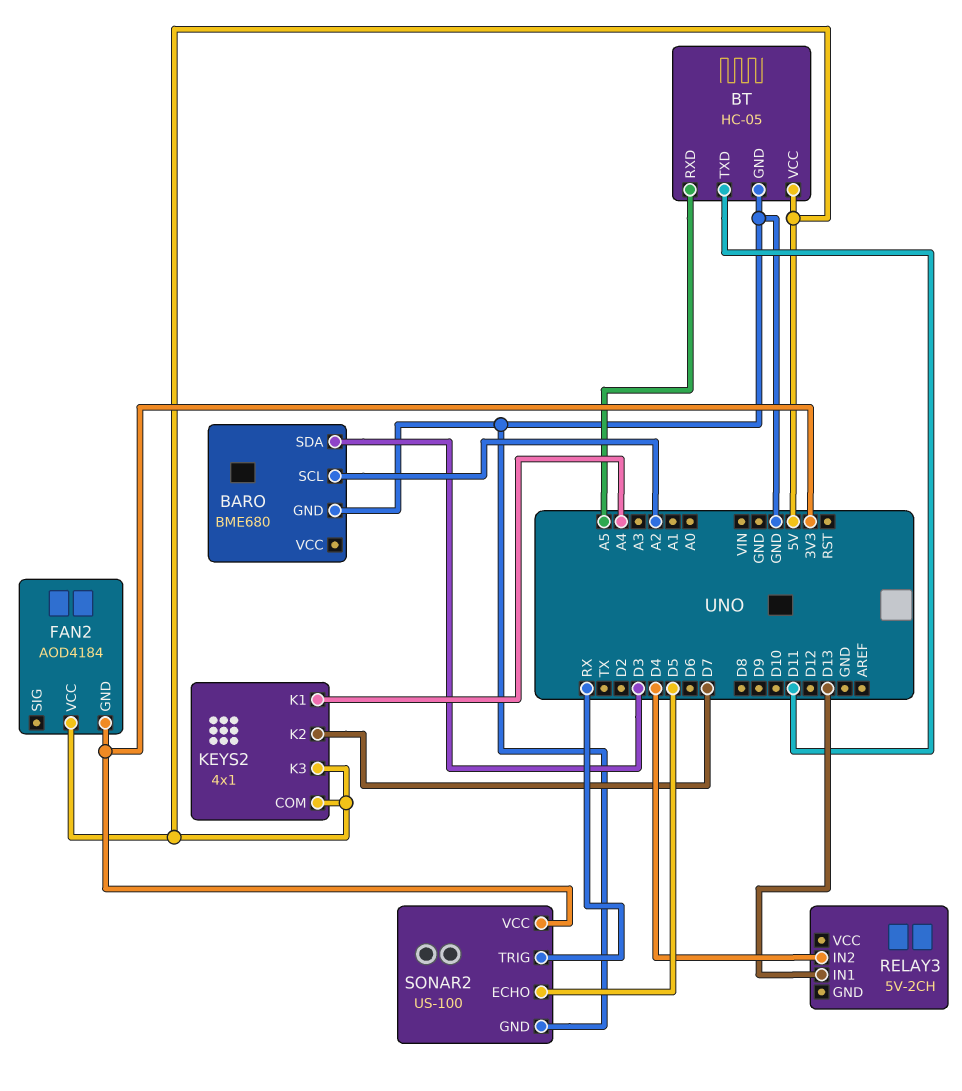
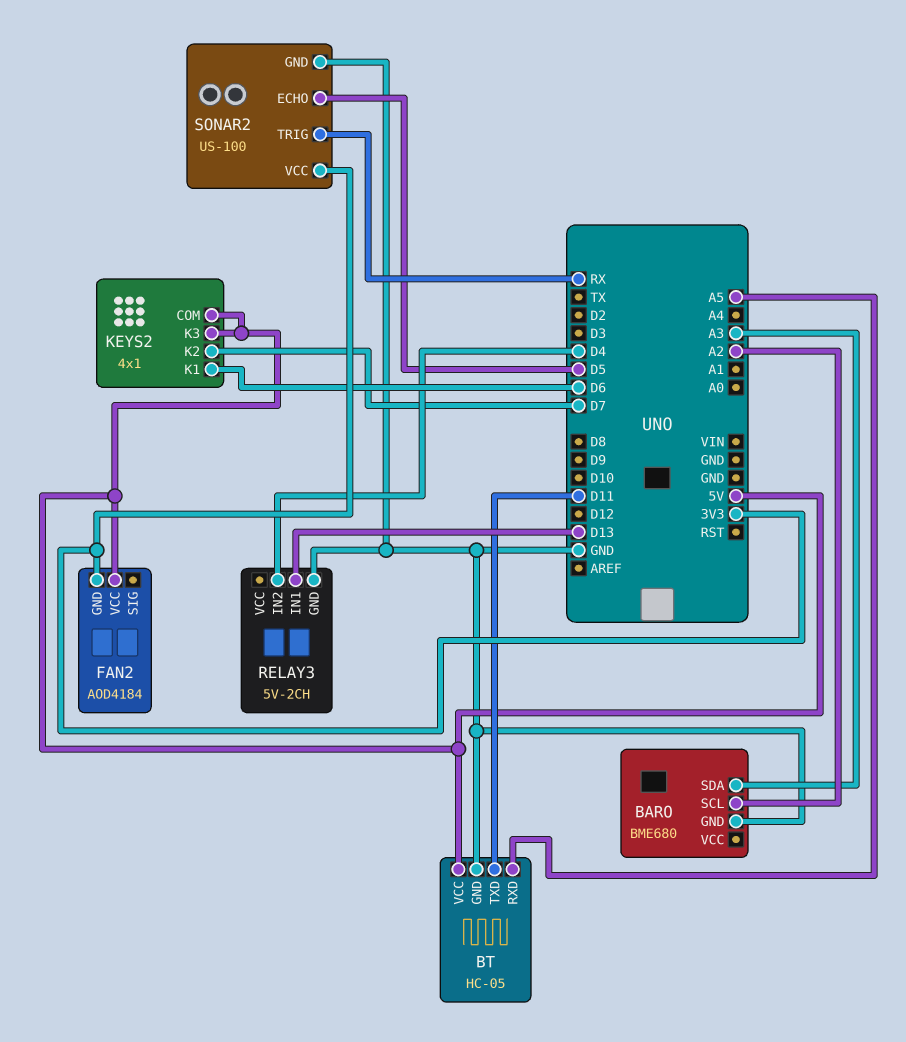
BARO pin SDA: D3 -> A3
KEYS2 pin K1: A4 -> D6
RELAY3 pin GND: none -> GND

